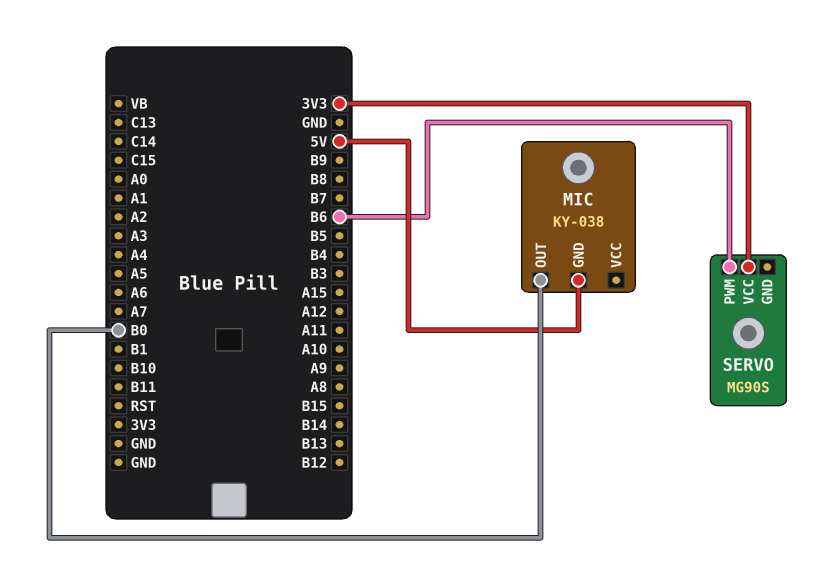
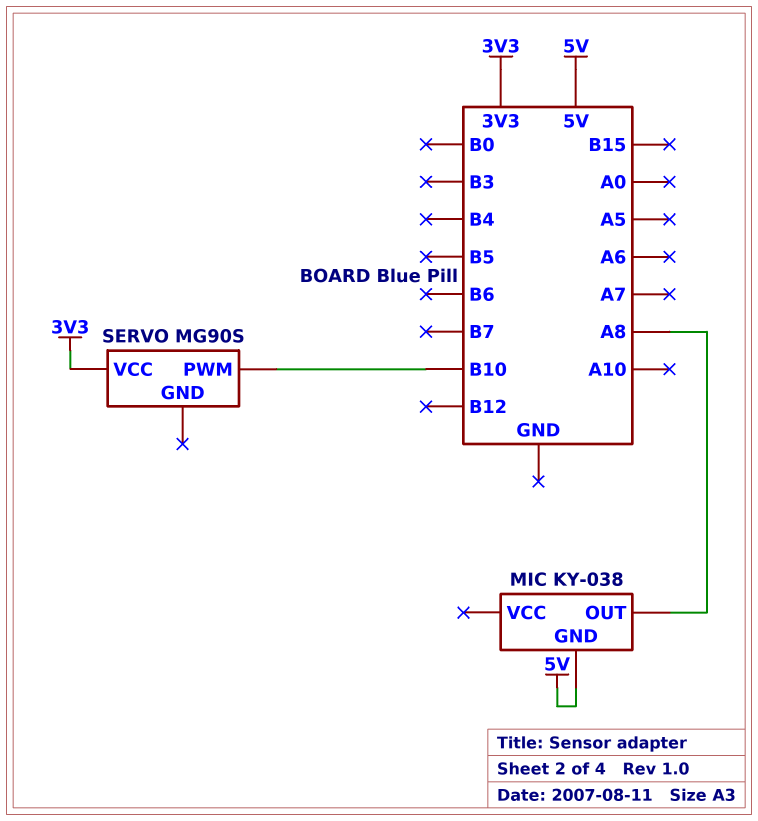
MIC pin OUT: B0 -> A8
SERVO pin PWM: B6 -> B10

